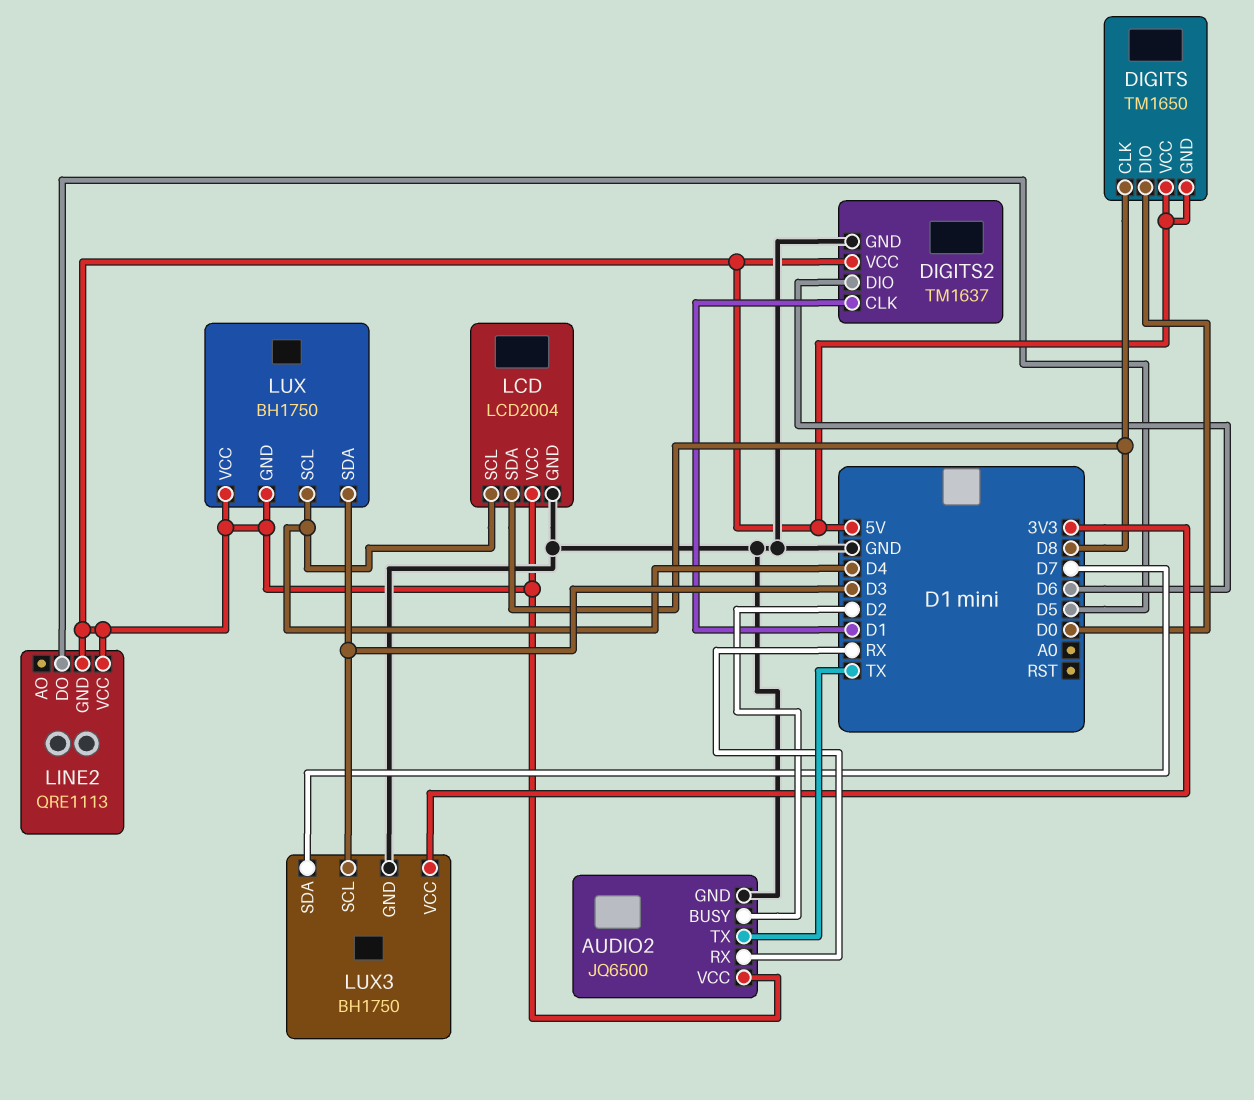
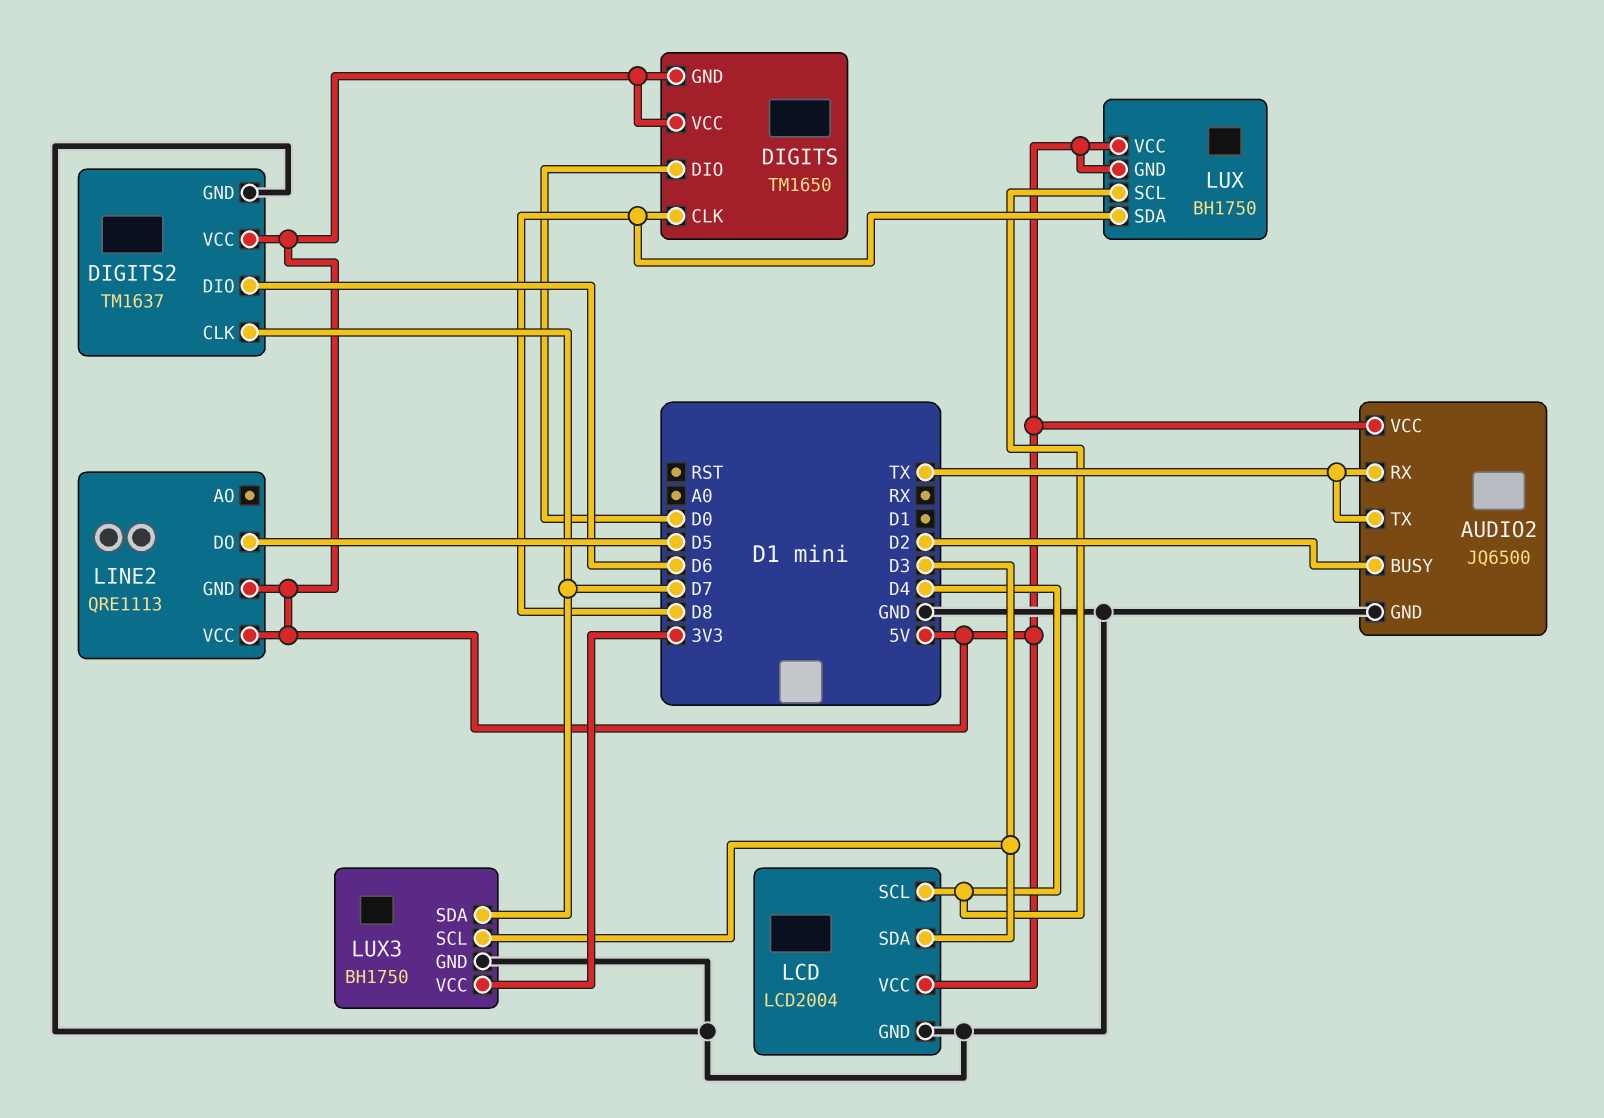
AUDIO2 pin RX: RX -> TX
DIGITS2 pin CLK: D1 -> D7
LCD pin SDA: D8 -> D3
LUX pin SDA: D3 -> D8

